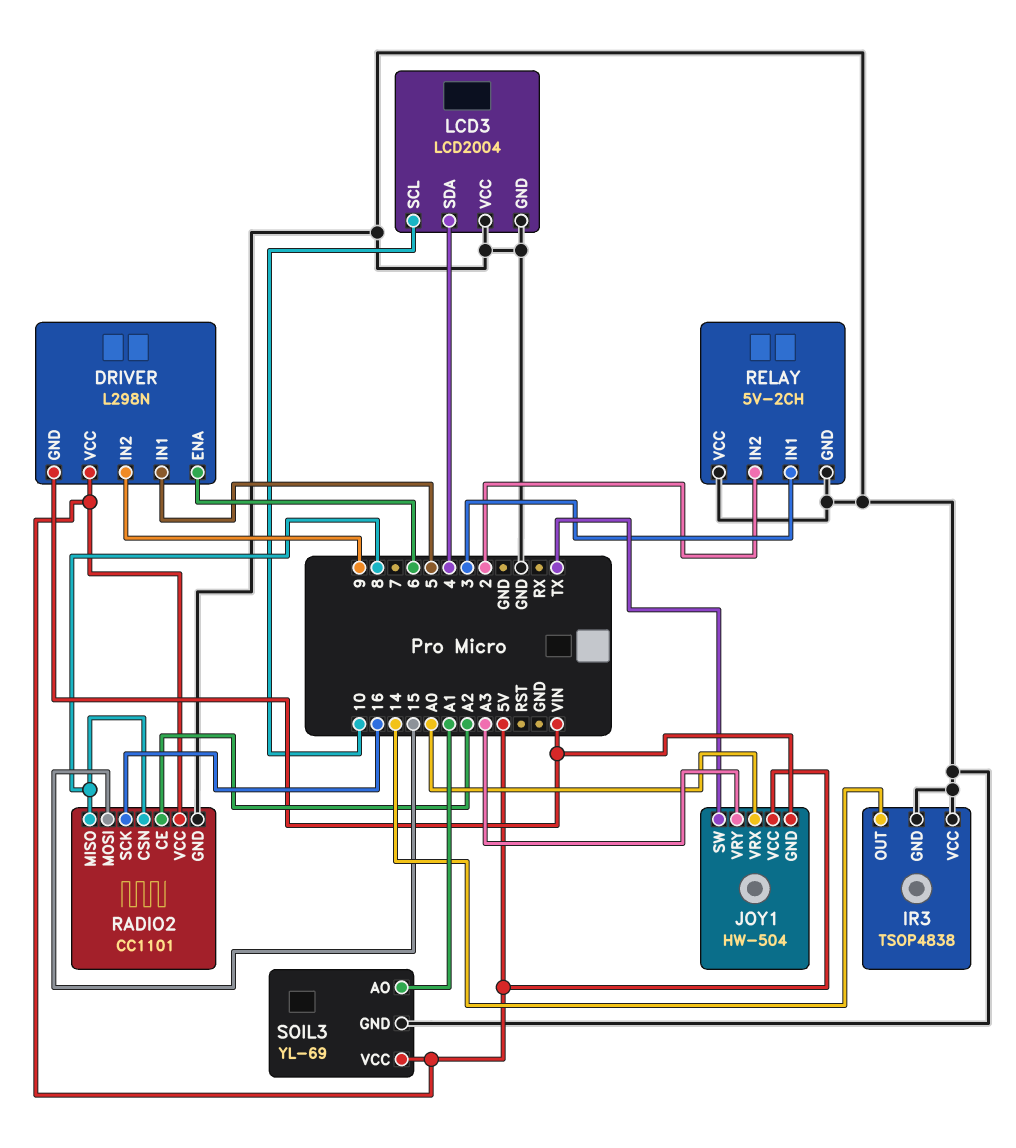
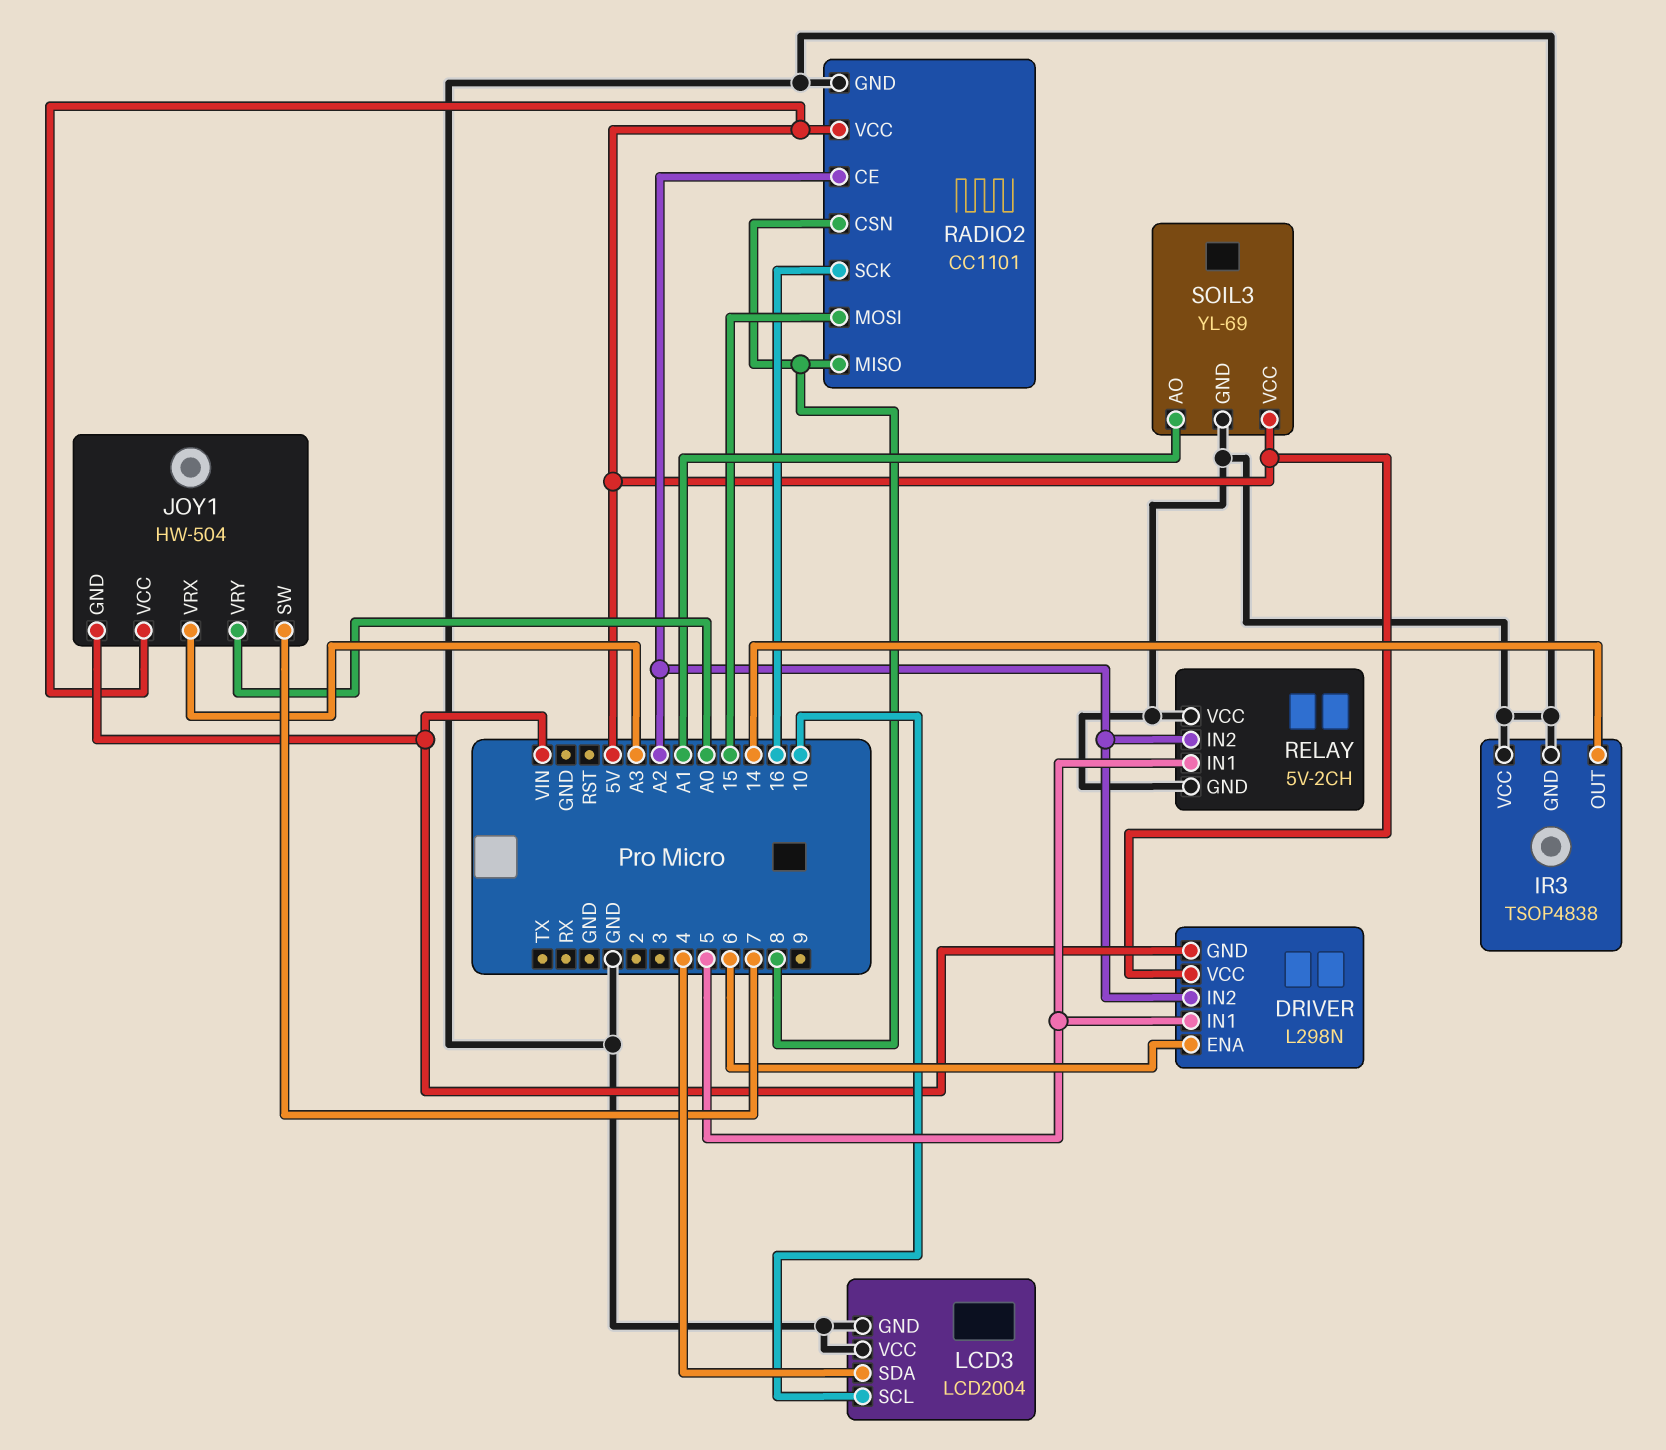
DRIVER pin IN2: 9 -> A2
JOY1 pin SW: TX -> 7
JOY1 pin VRX: A0 -> A3
JOY1 pin VRY: A3 -> A0
RELAY pin IN1: 3 -> 5
RELAY pin IN2: 2 -> A2

